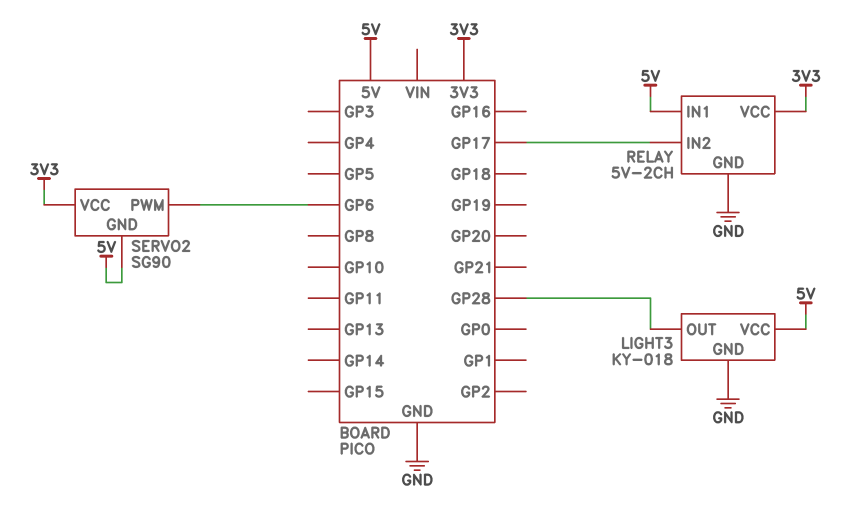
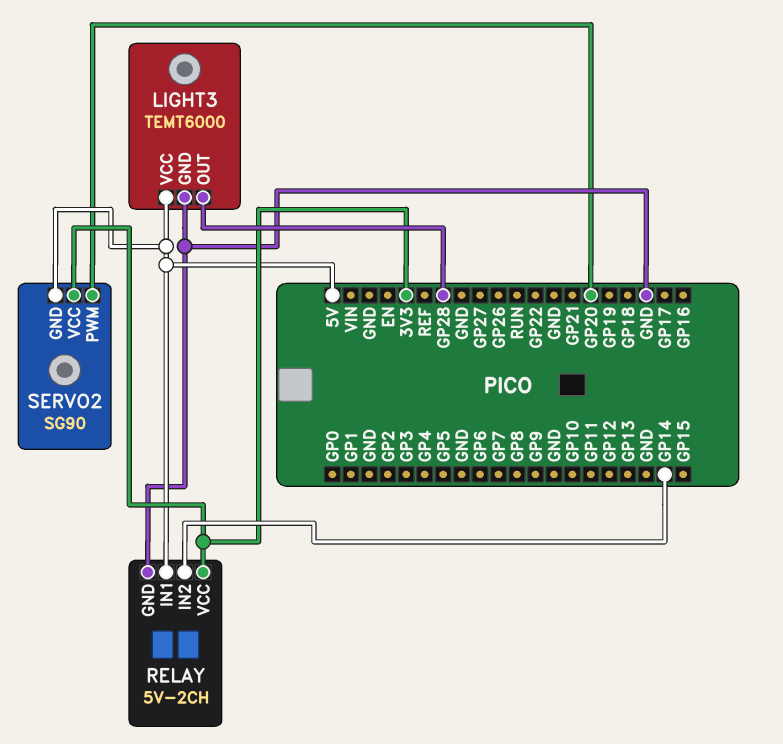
LIGHT3: KY-018 -> TEMT6000
RELAY pin IN2: GP17 -> GP14
SERVO2 pin PWM: GP6 -> GP20

